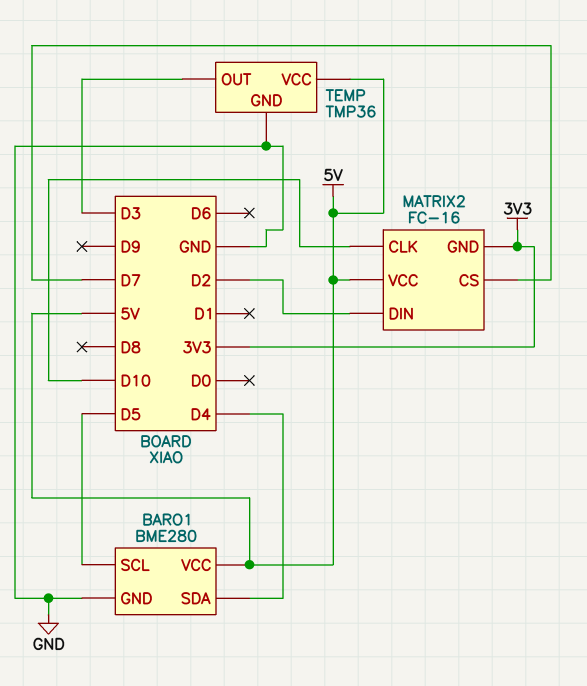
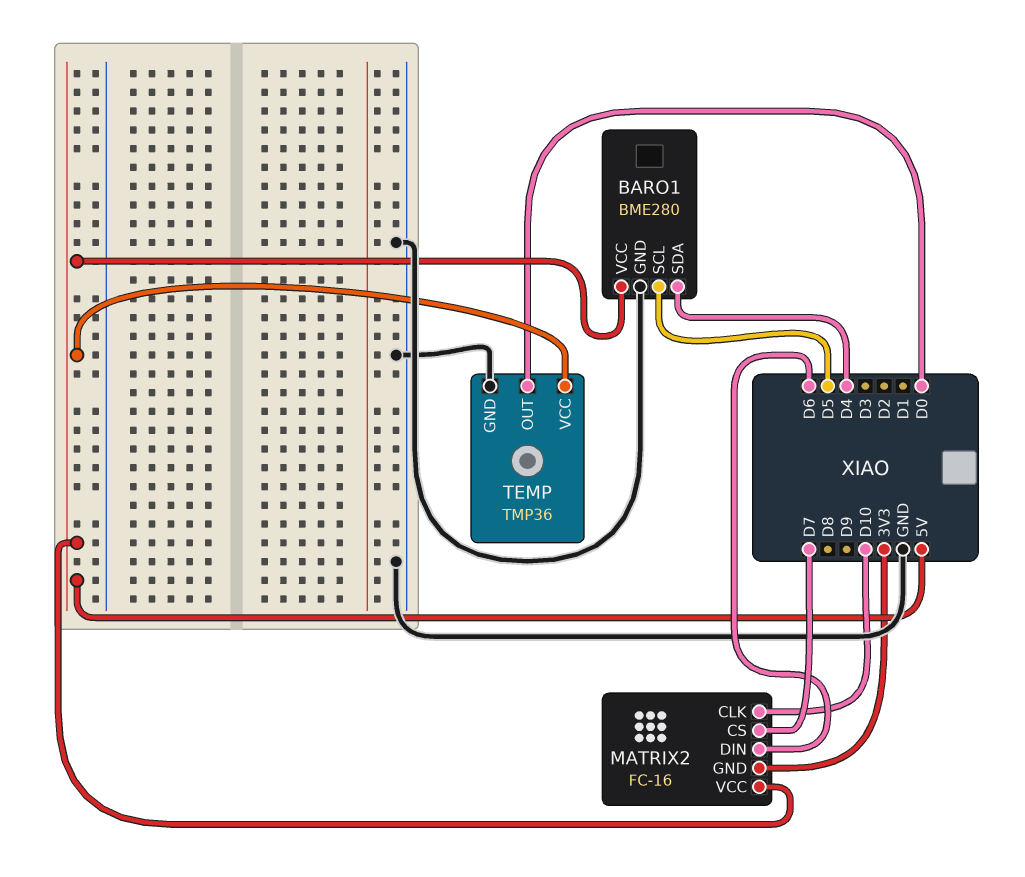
MATRIX2 pin DIN: D2 -> D6
TEMP pin OUT: D3 -> D0

